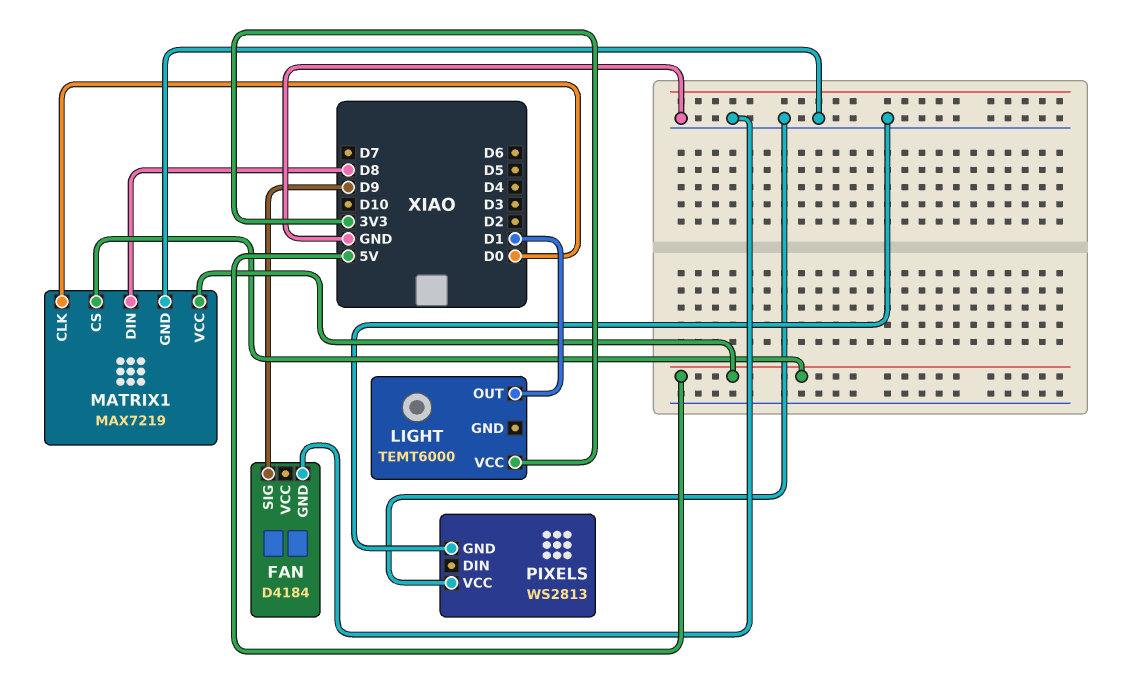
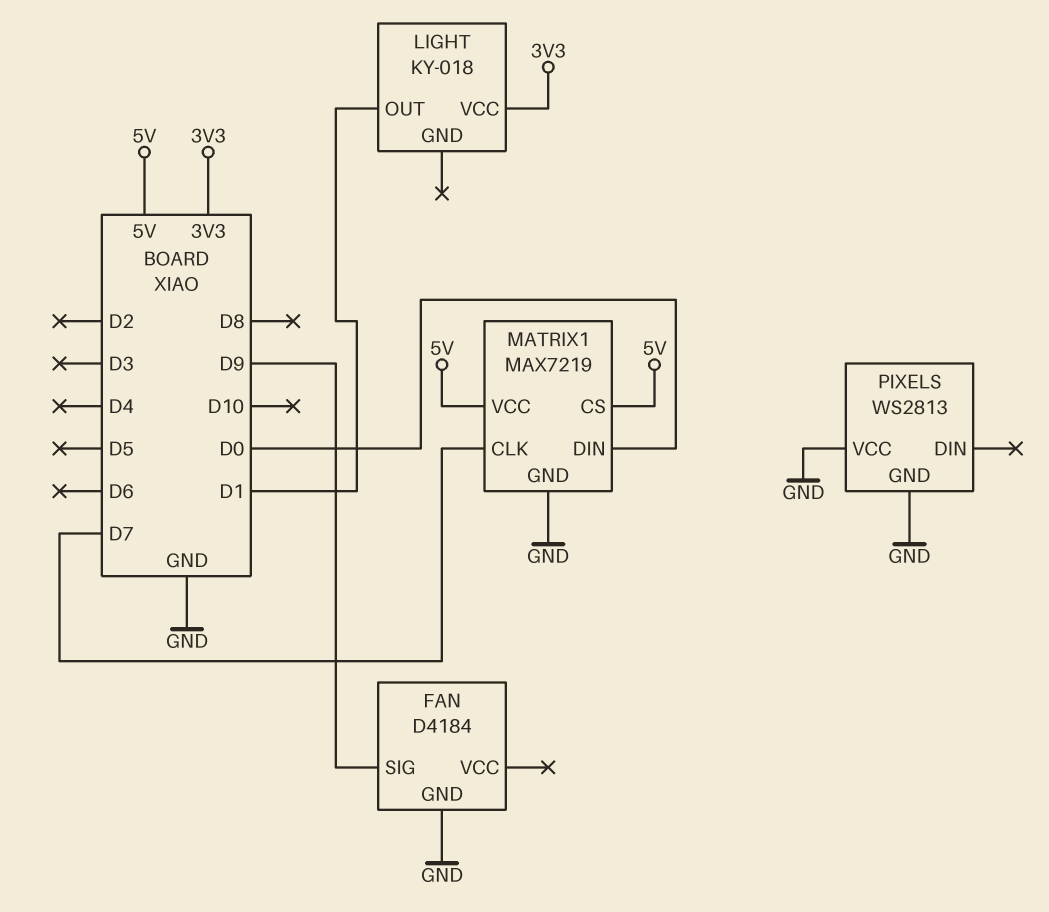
LIGHT: TEMT6000 -> KY-018
MATRIX1 pin CLK: D0 -> D7
MATRIX1 pin DIN: D8 -> D0

